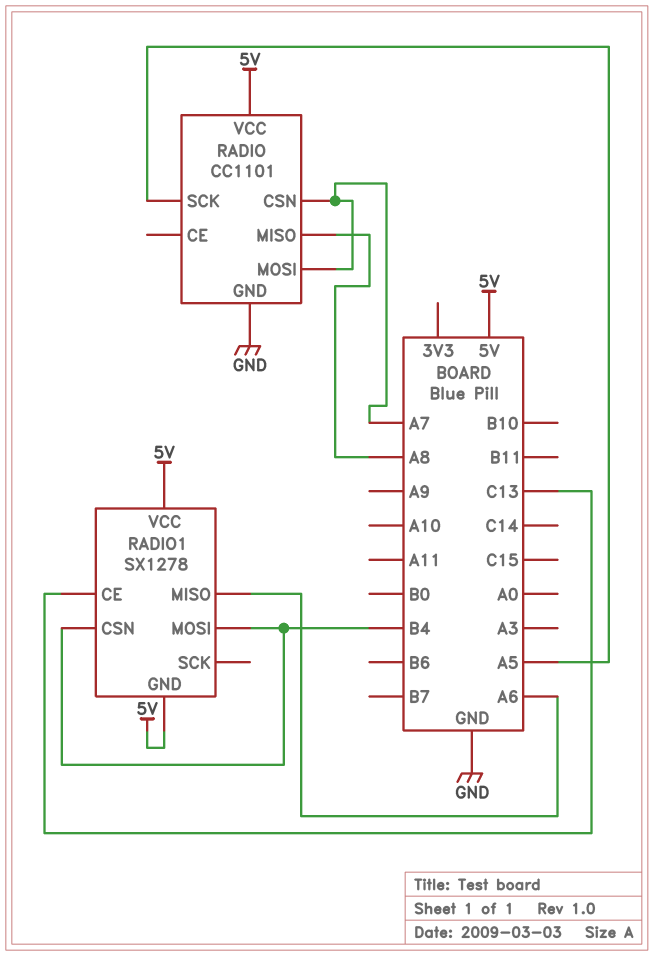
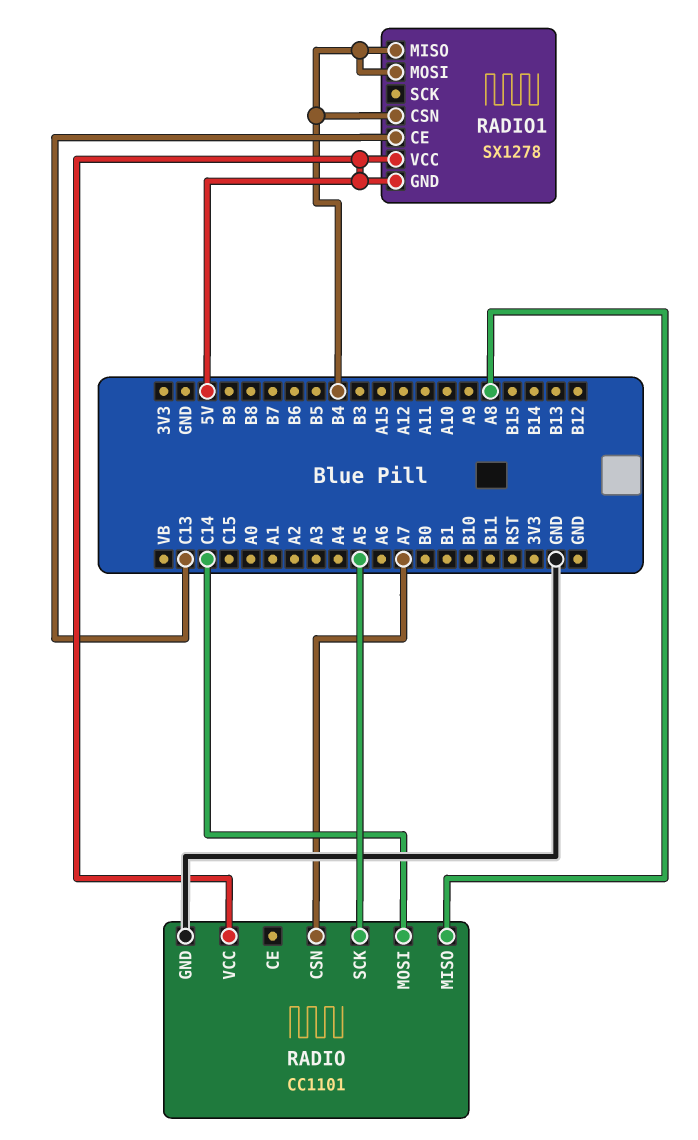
RADIO pin MOSI: A7 -> C14
RADIO1 pin MISO: A6 -> B4

